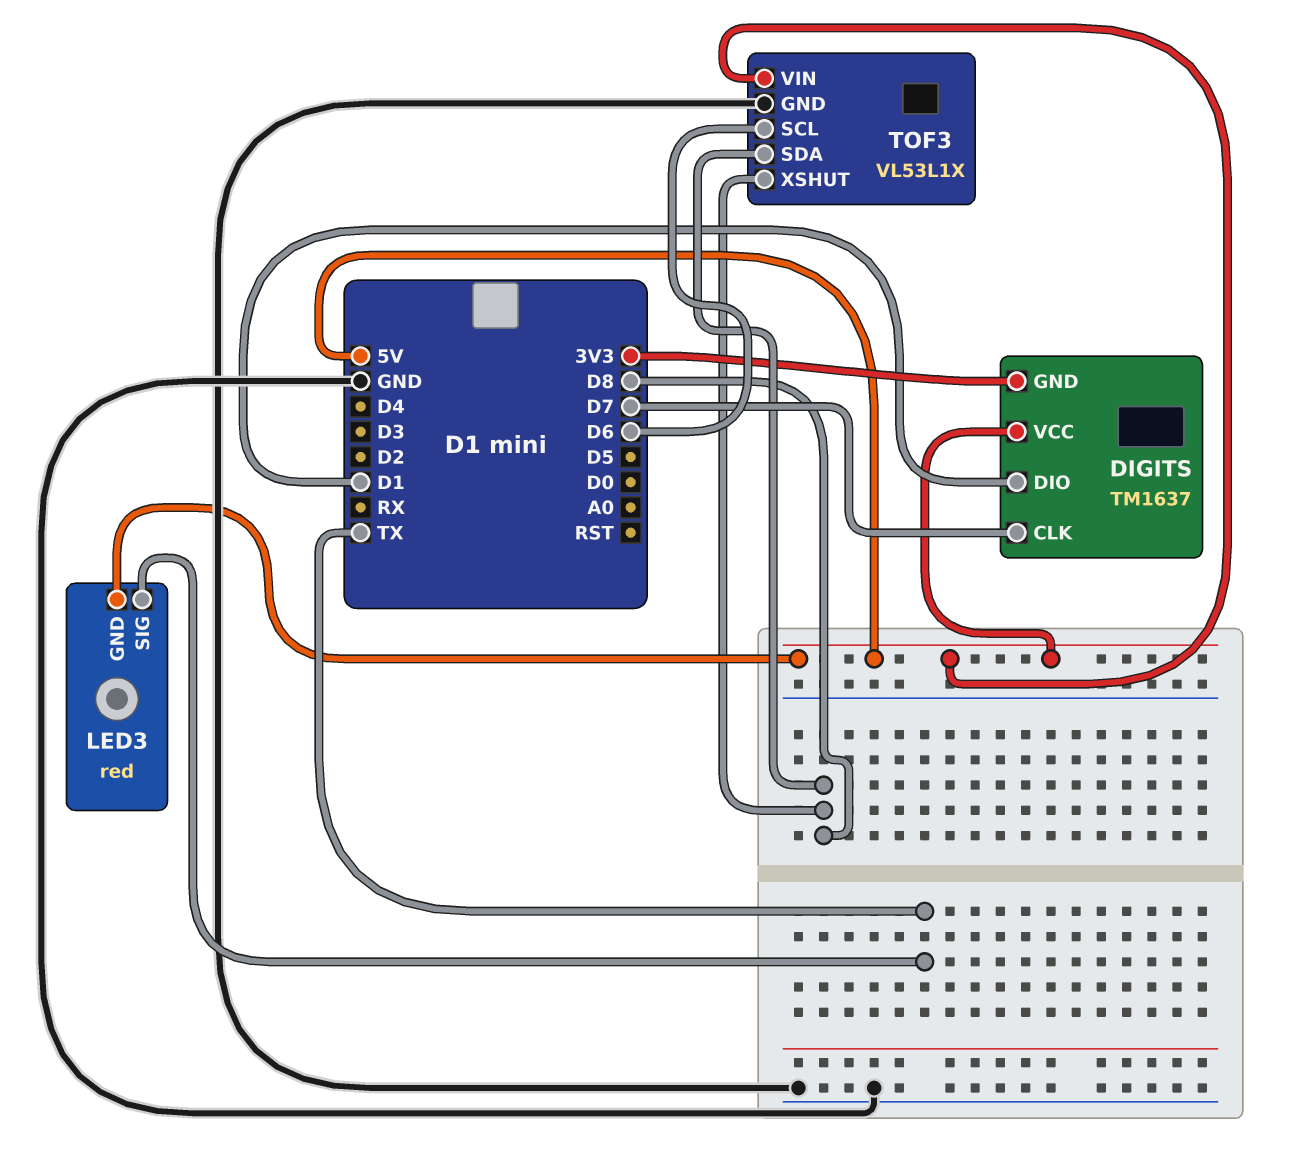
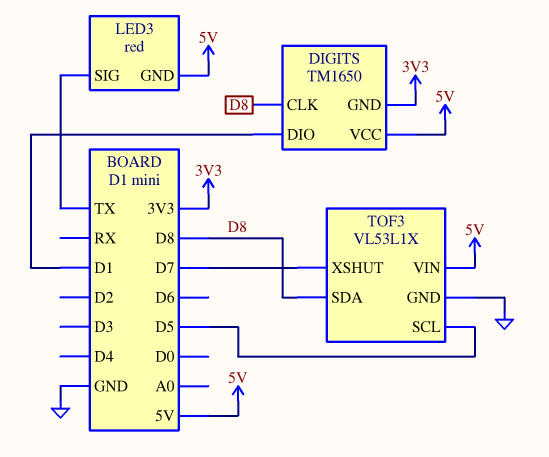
DIGITS: TM1637 -> TM1650
DIGITS pin CLK: D7 -> D8
TOF3 pin SCL: D6 -> D5
TOF3 pin XSHUT: D8 -> D7

